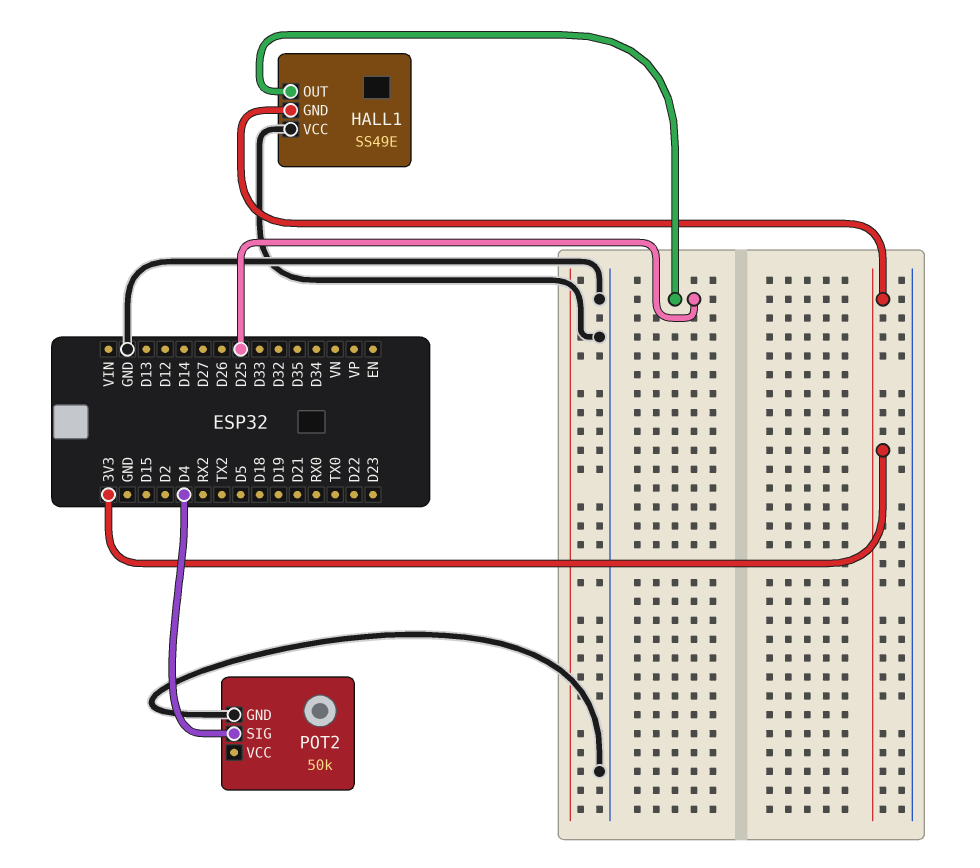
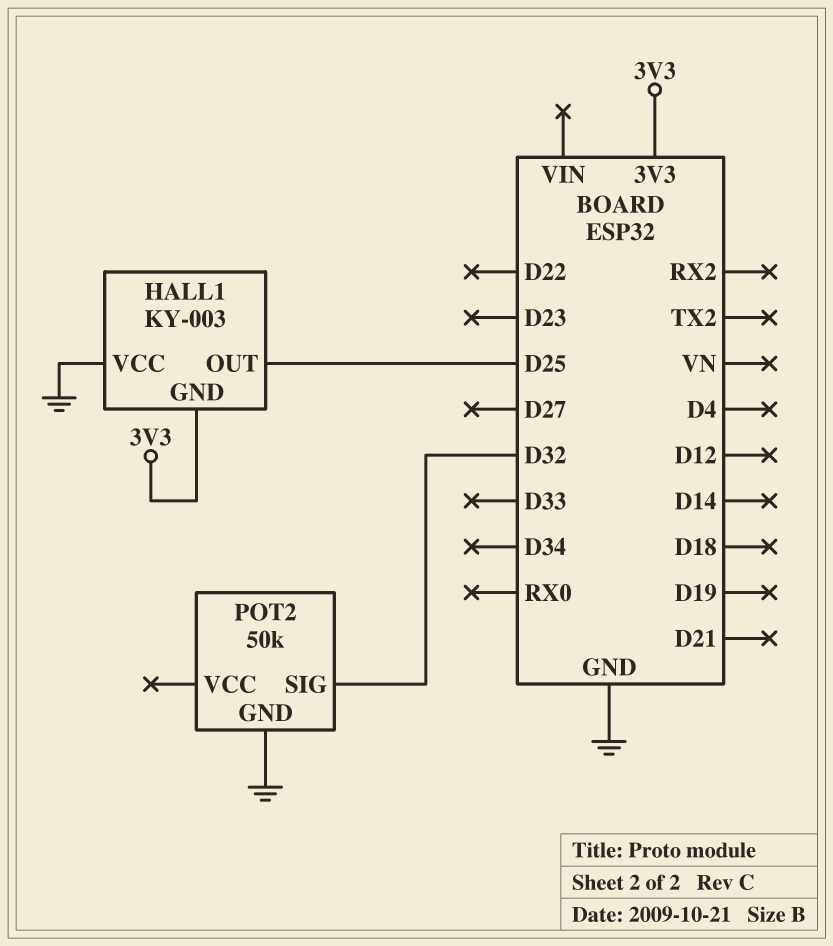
HALL1: SS49E -> KY-003
POT2 pin SIG: D4 -> D32

